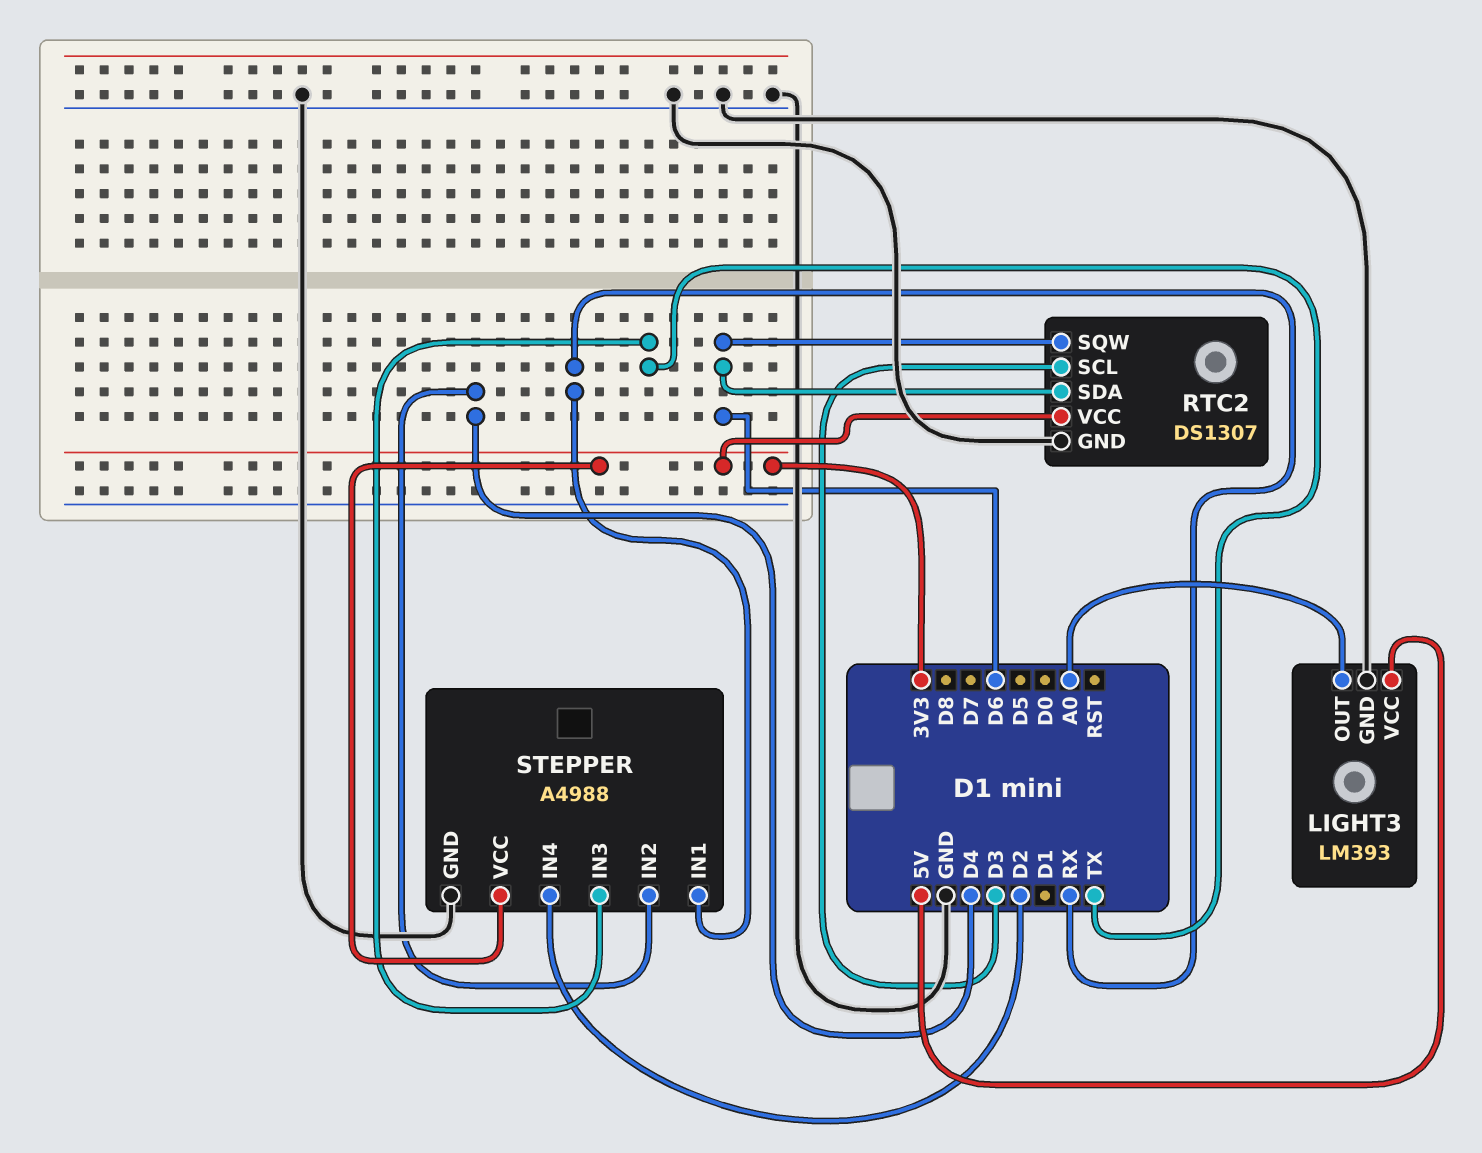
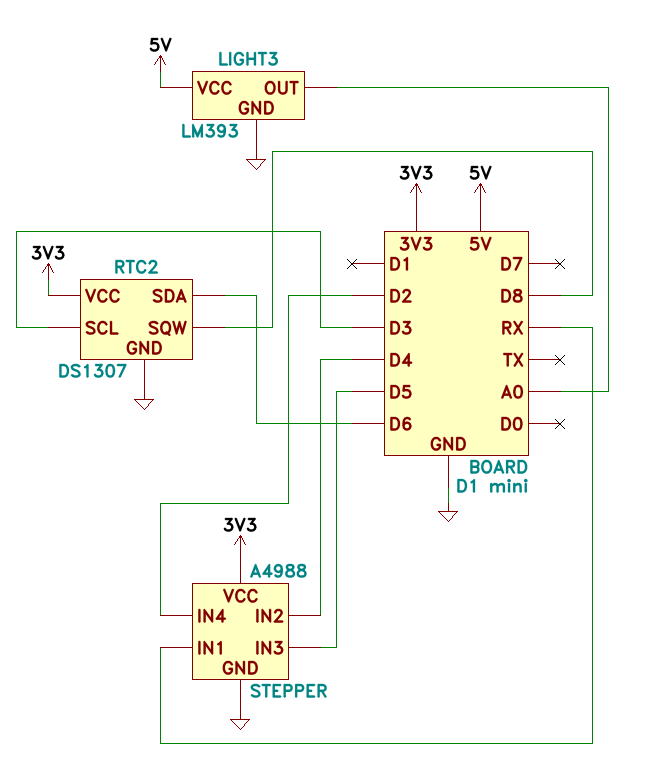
RTC2 pin SQW: D6 -> D8
STEPPER pin IN3: TX -> D5

